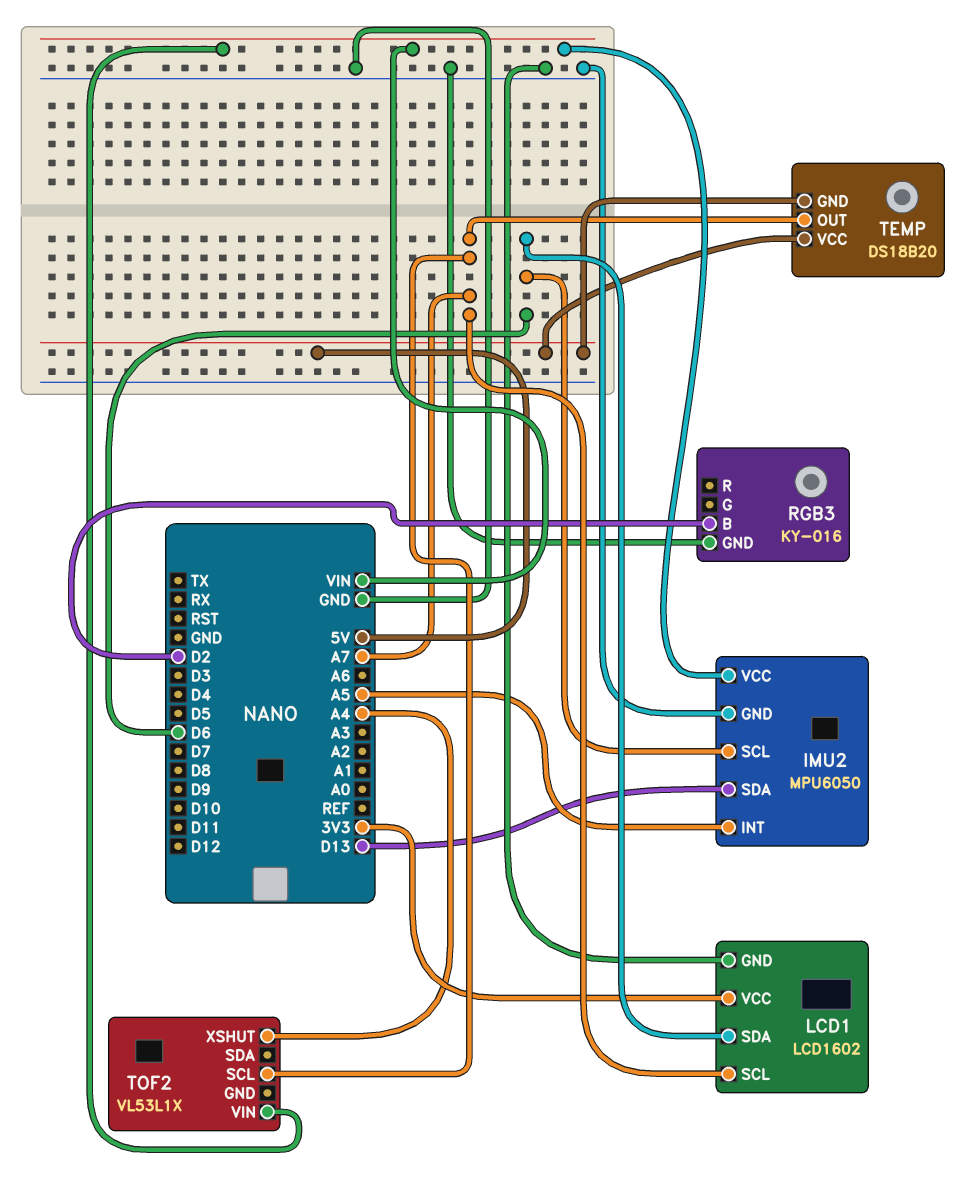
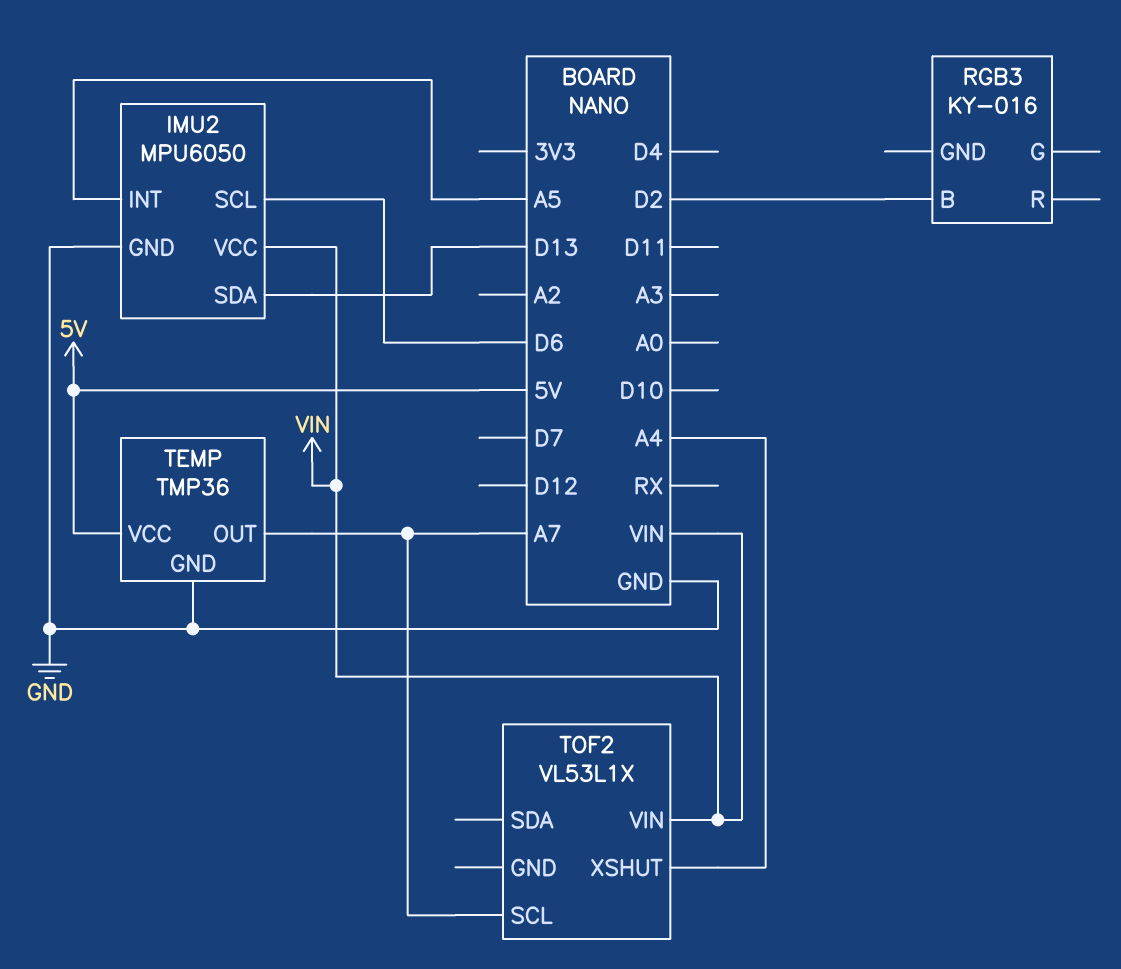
LCD1: LCD1602 -> none
LCD1 pin GND: GND -> none
LCD1 pin SCL: A7 -> none
LCD1 pin SDA: D6 -> none
LCD1 pin VCC: 3V3 -> none
RGB3 pin GND: GND -> none
TEMP: DS18B20 -> TMP36
TEMP pin GND: 5V -> GND

